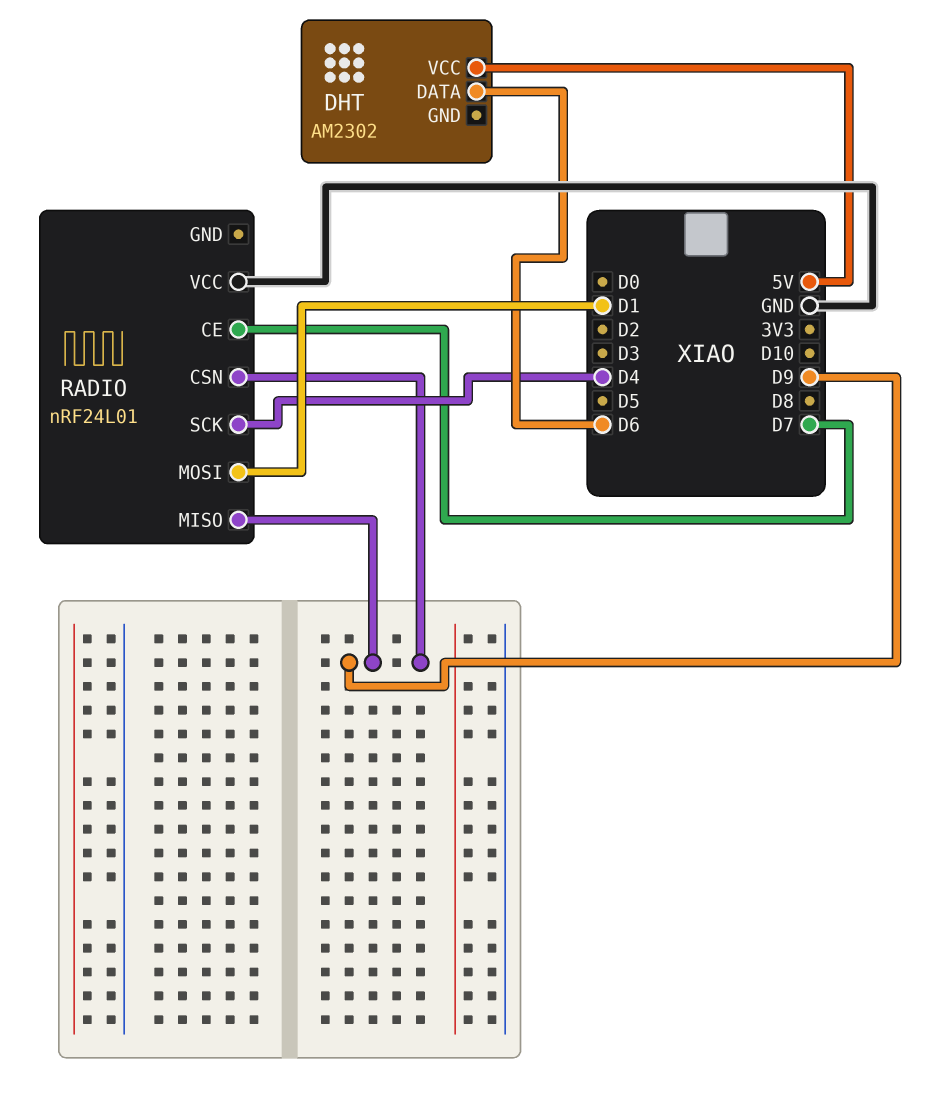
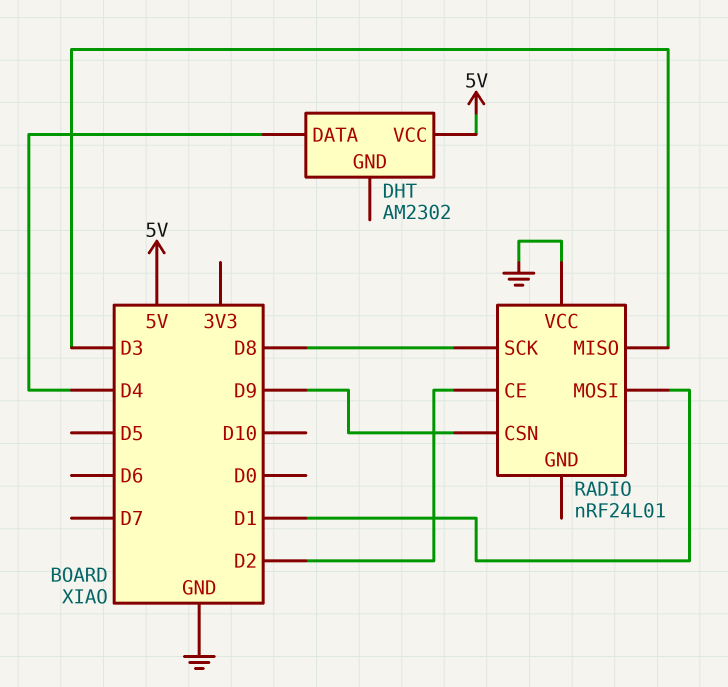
DHT pin DATA: D6 -> D4
RADIO pin CE: D7 -> D2
RADIO pin MISO: D9 -> D3
RADIO pin SCK: D4 -> D8

